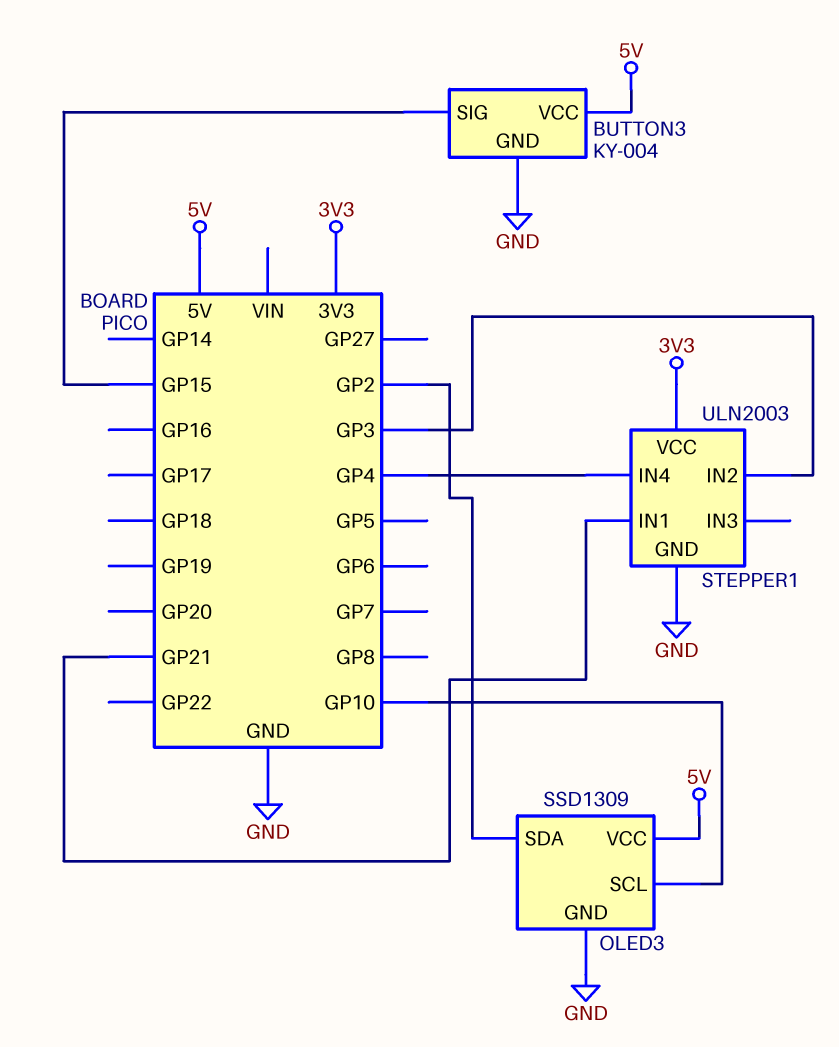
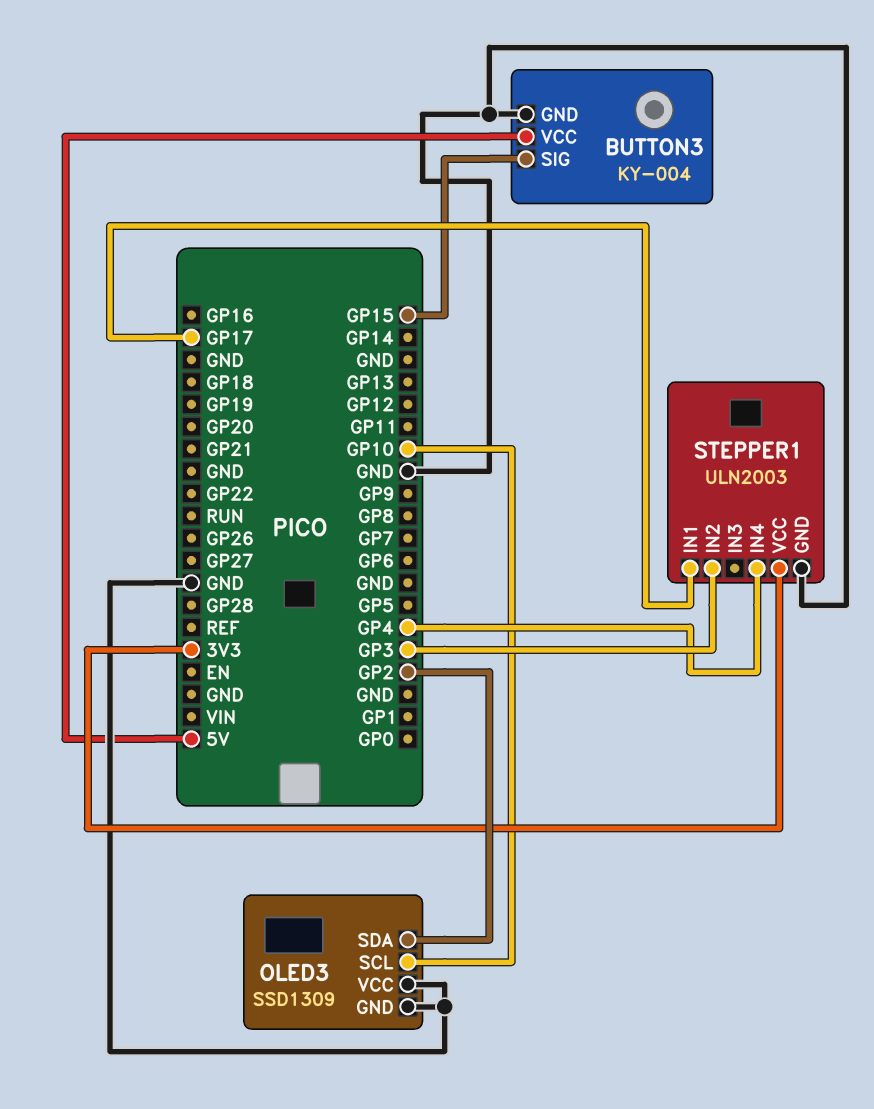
OLED3 pin VCC: 5V -> GND
STEPPER1 pin IN1: GP21 -> GP17

